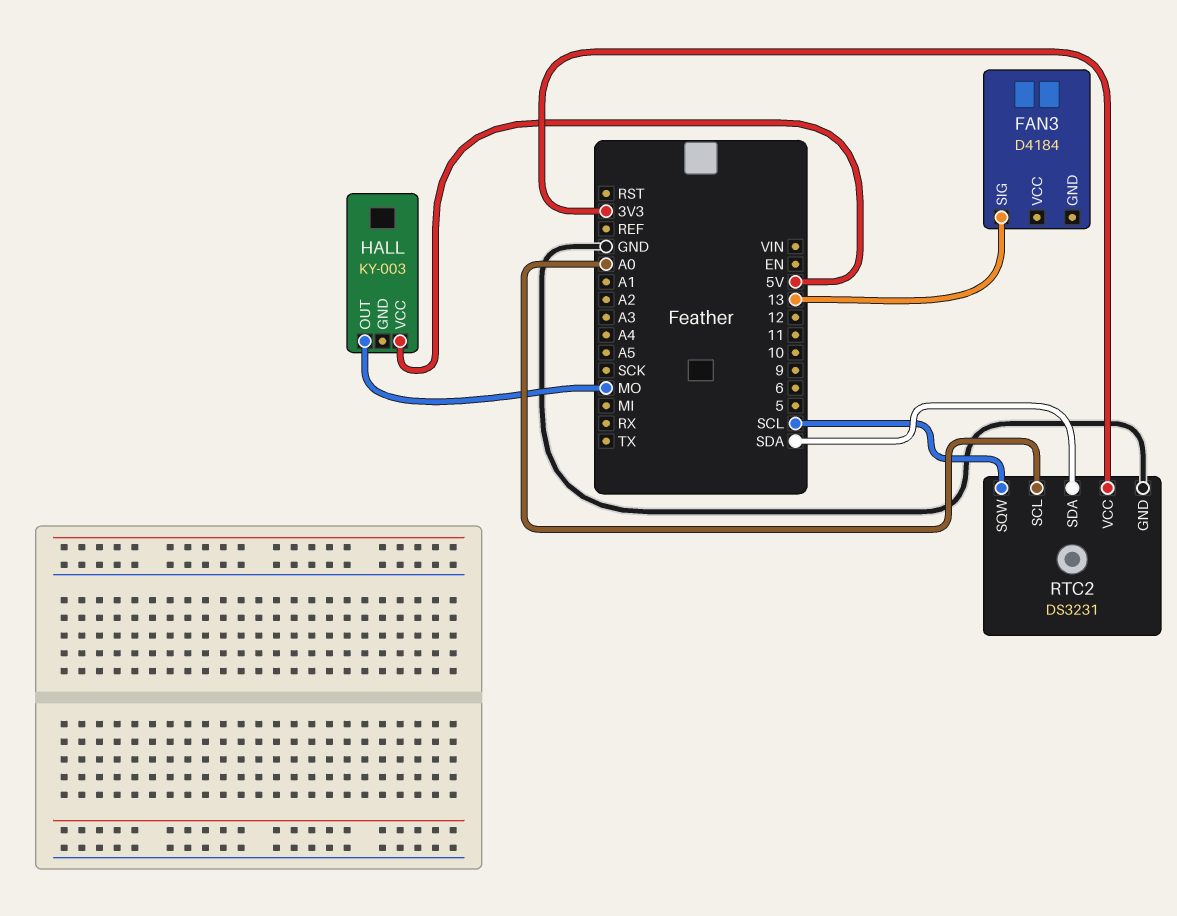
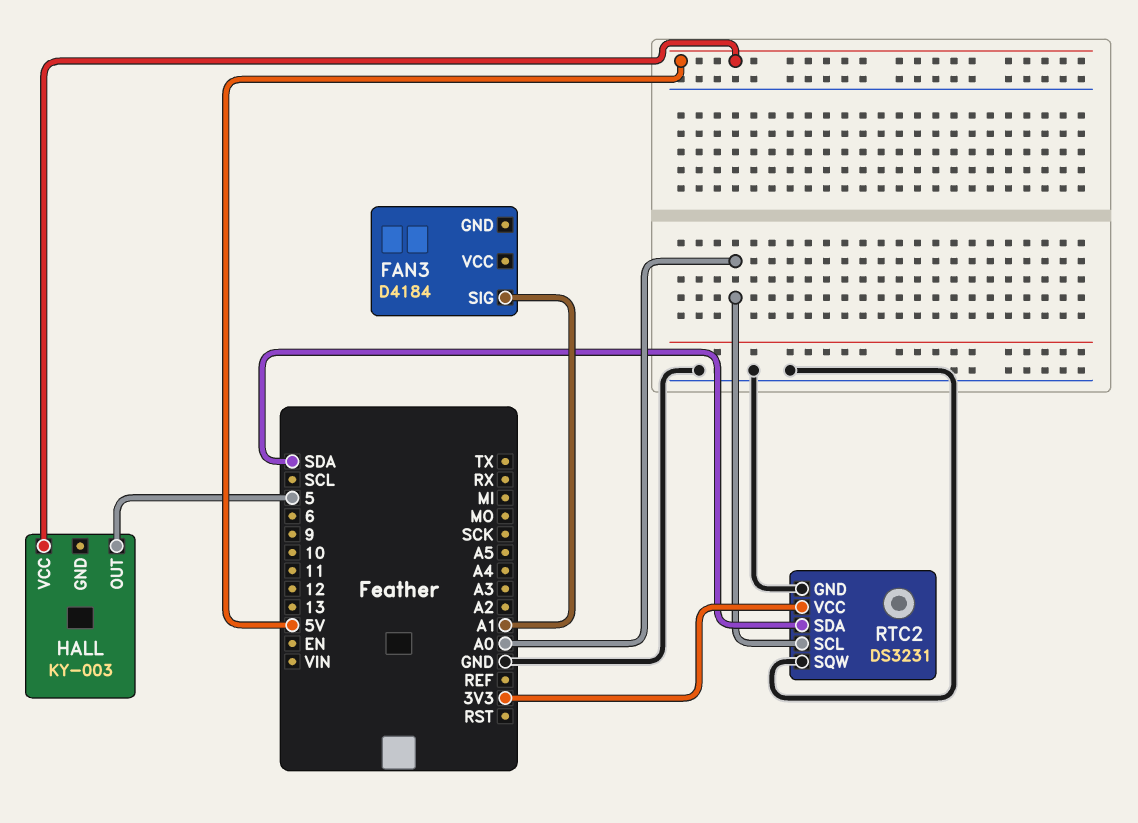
FAN3 pin SIG: 13 -> A1
HALL pin OUT: MO -> 5
RTC2 pin SQW: SCL -> GND

